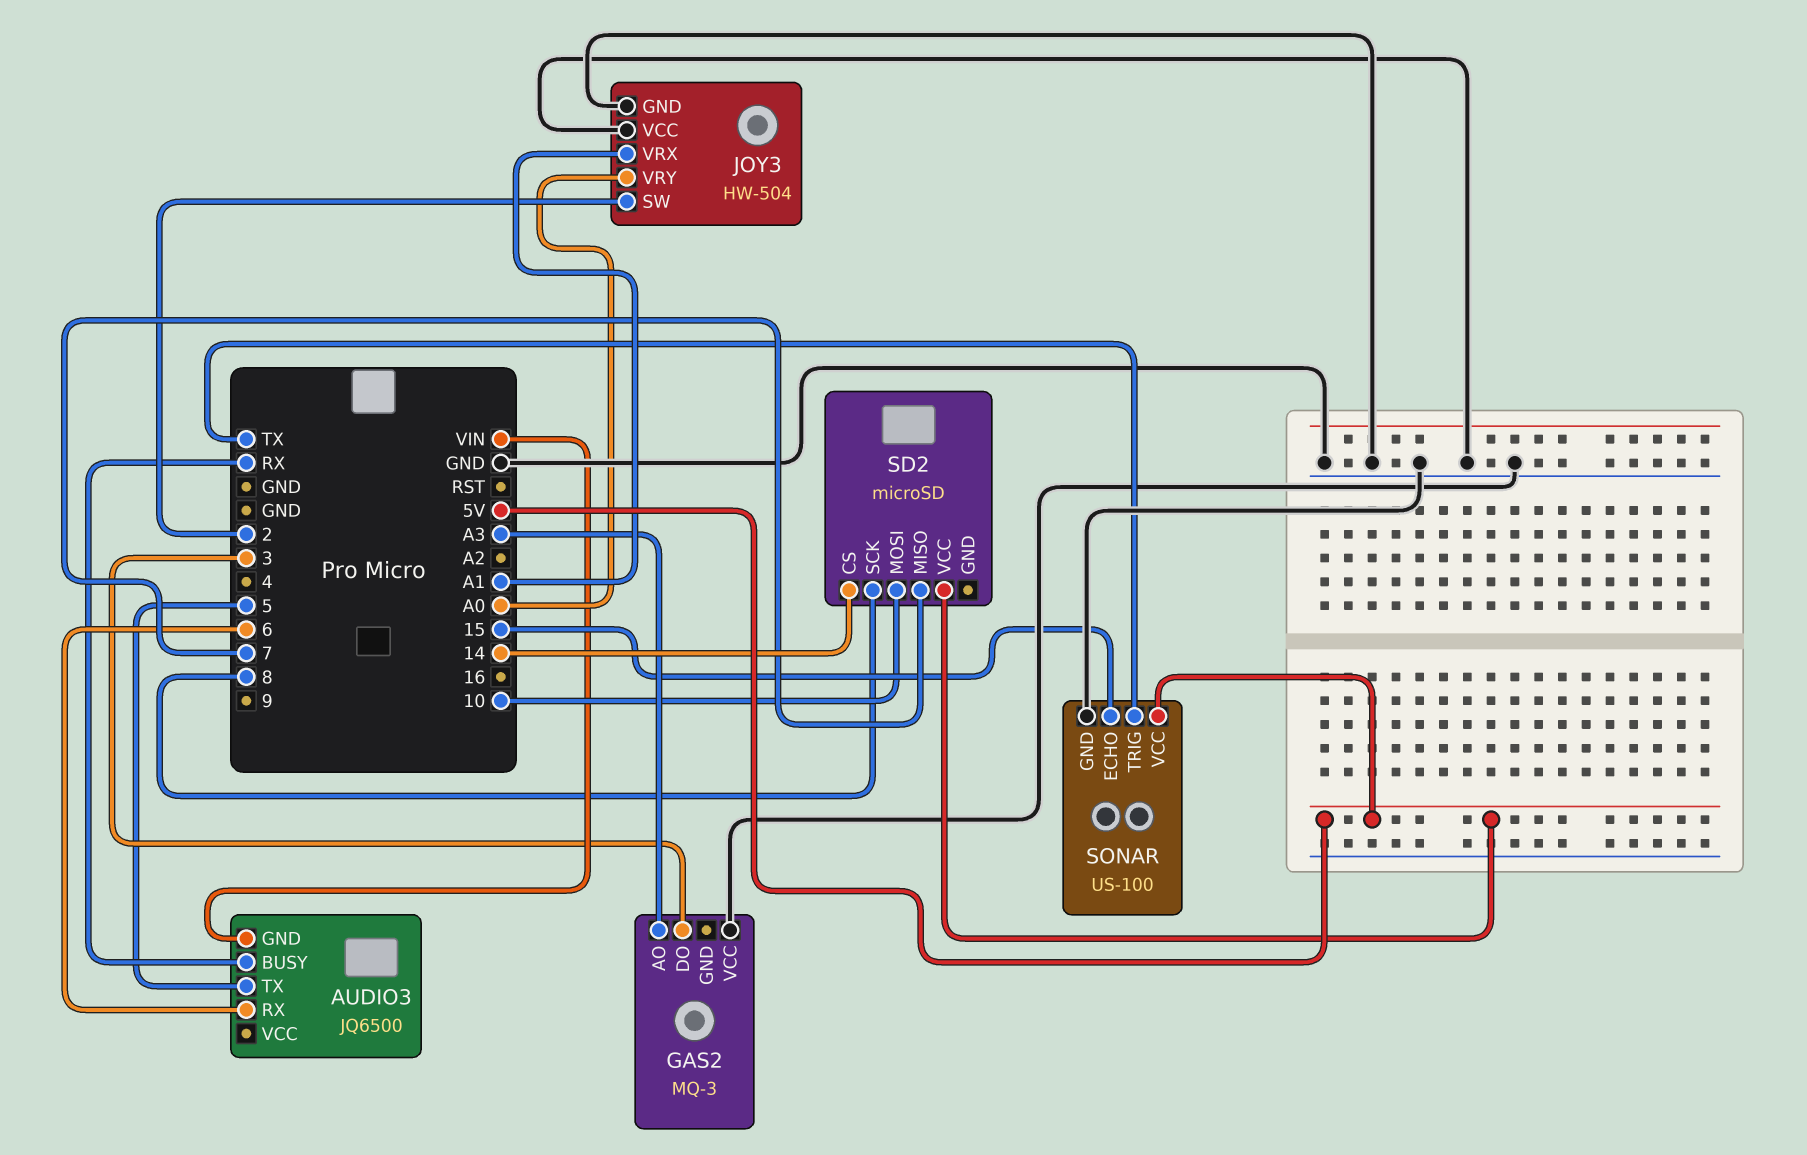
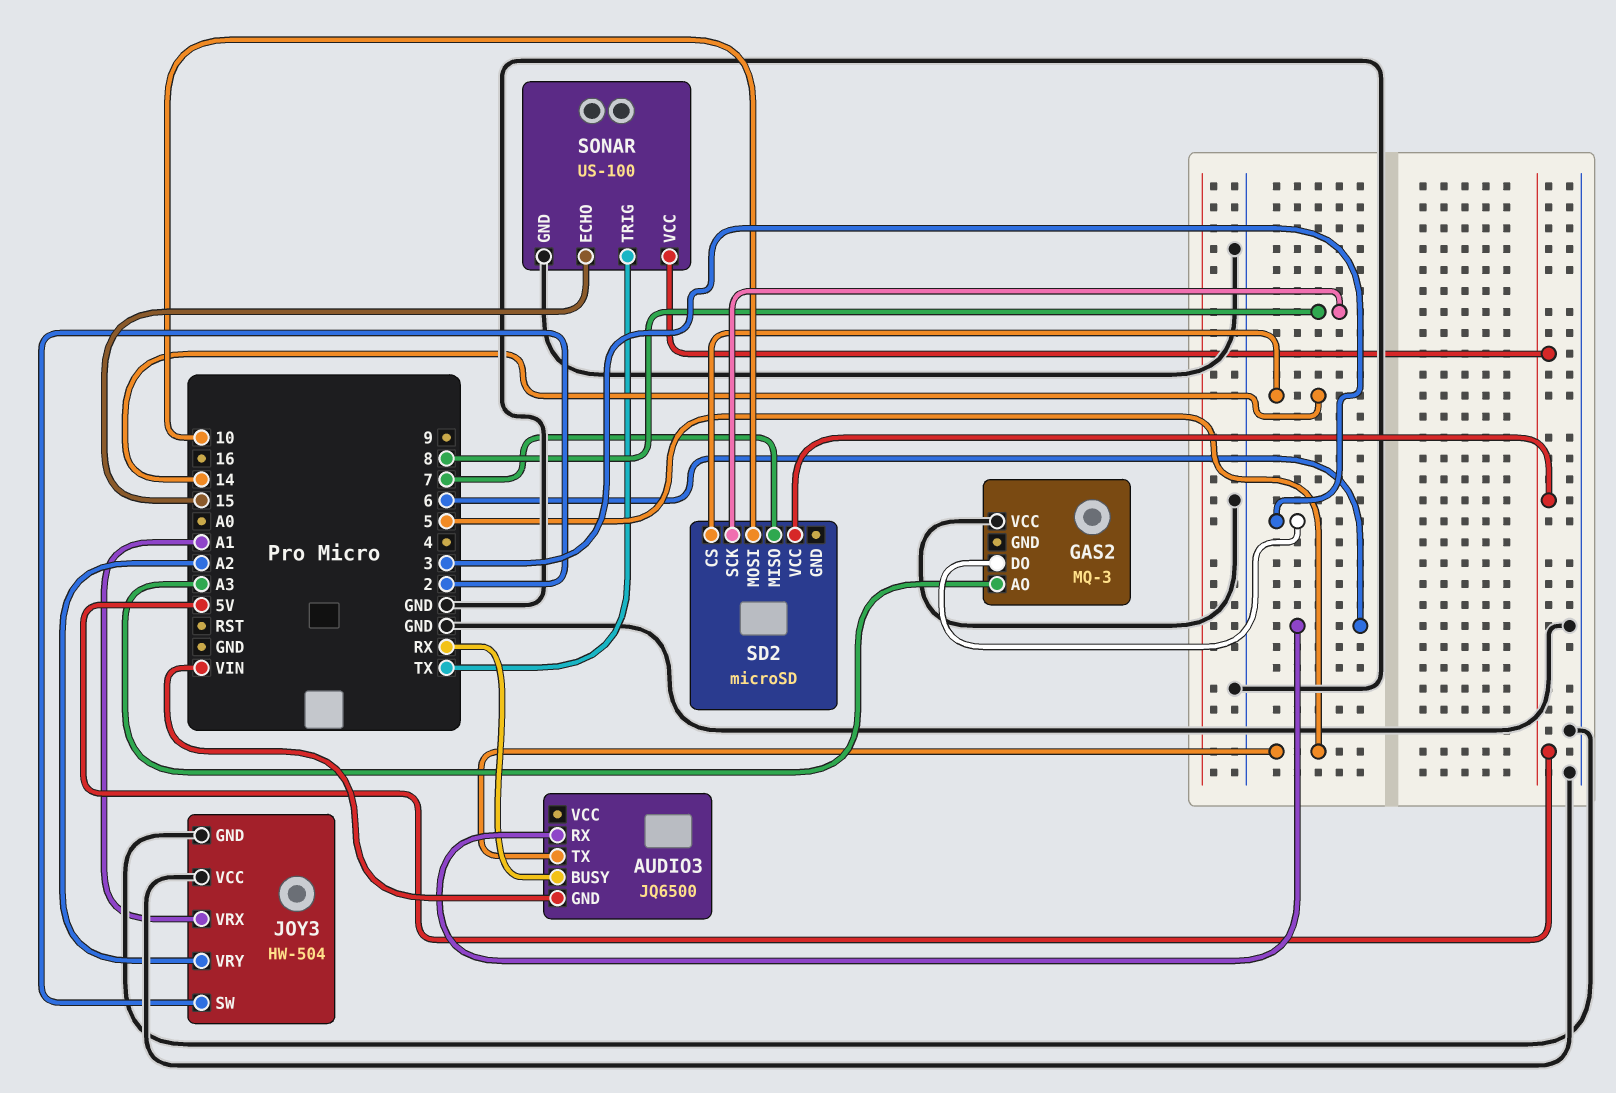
JOY3 pin VRY: A0 -> A2

